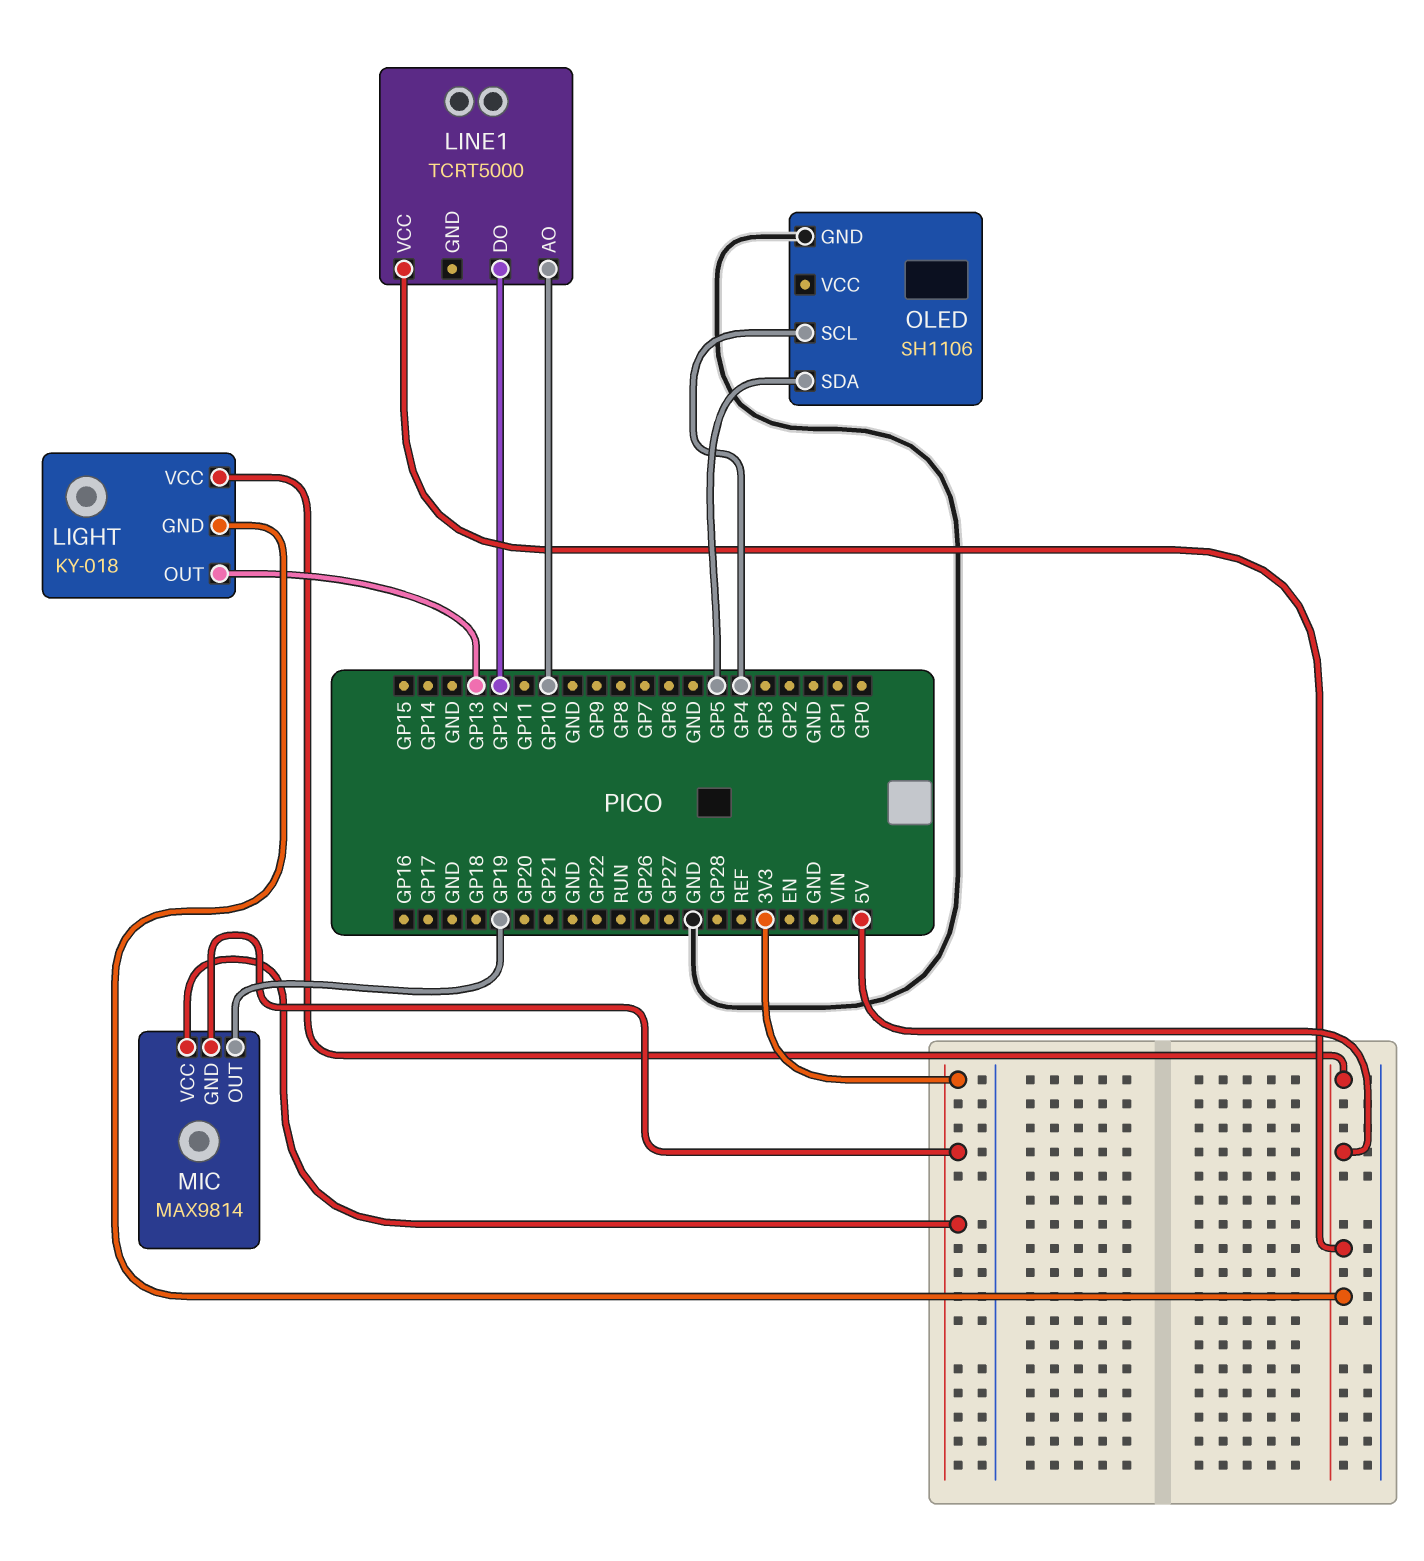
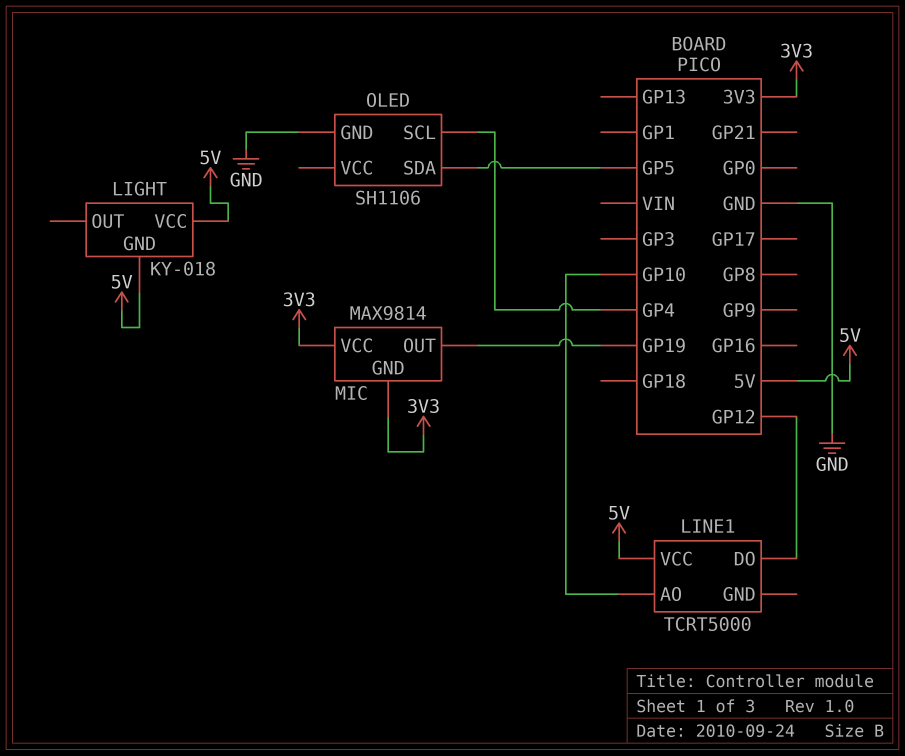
LIGHT pin OUT: GP13 -> none

